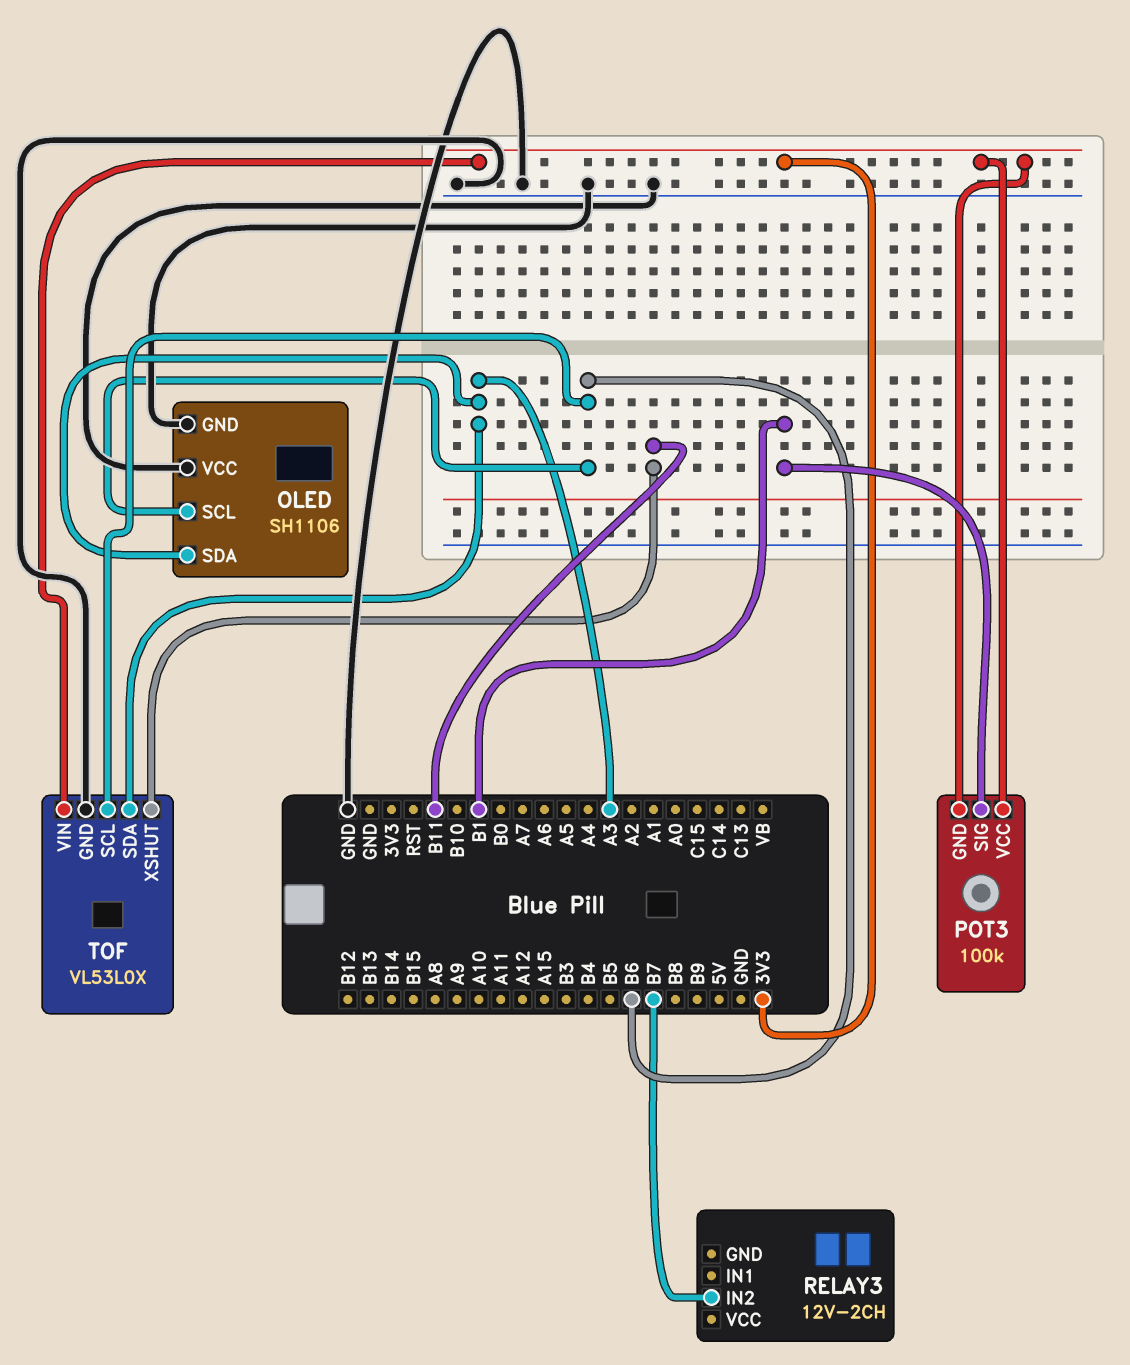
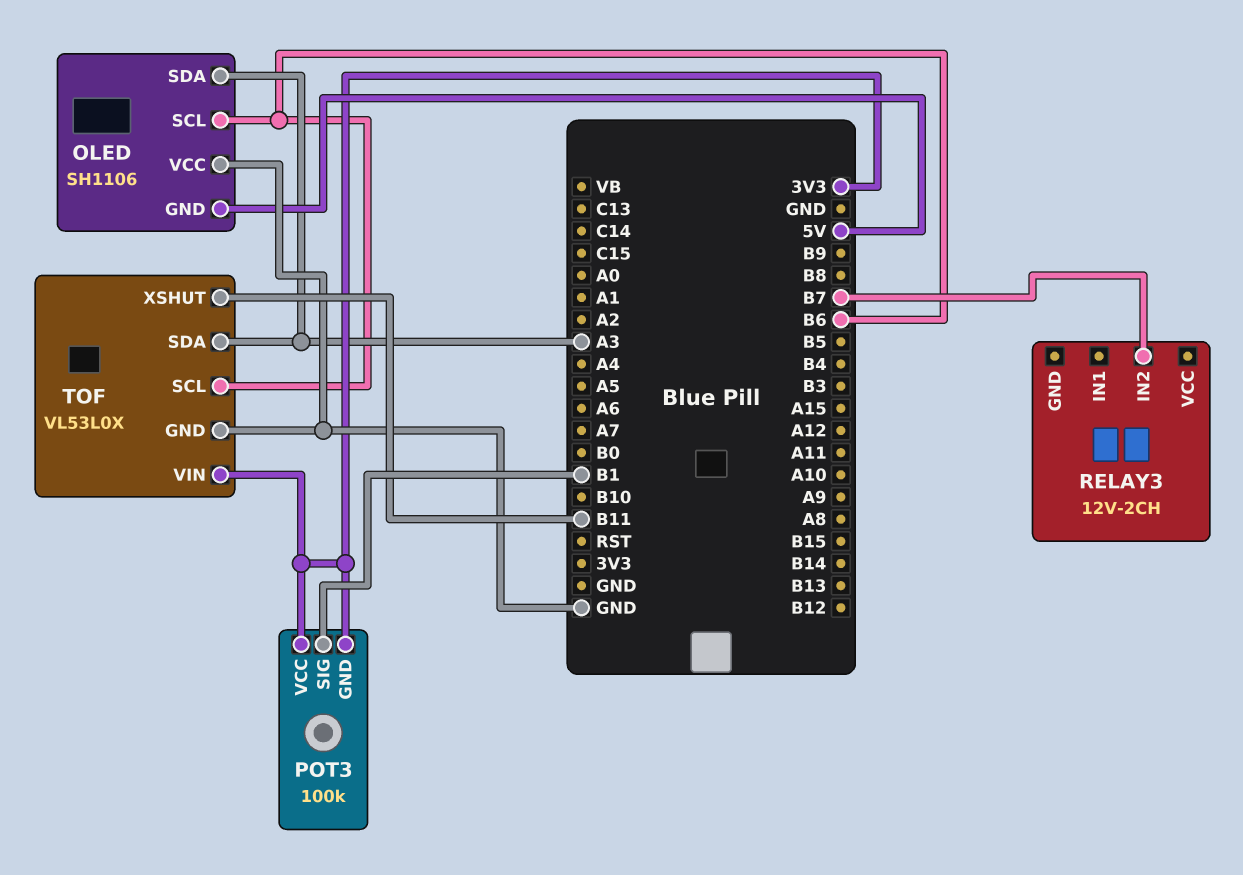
OLED pin GND: GND -> 5V

